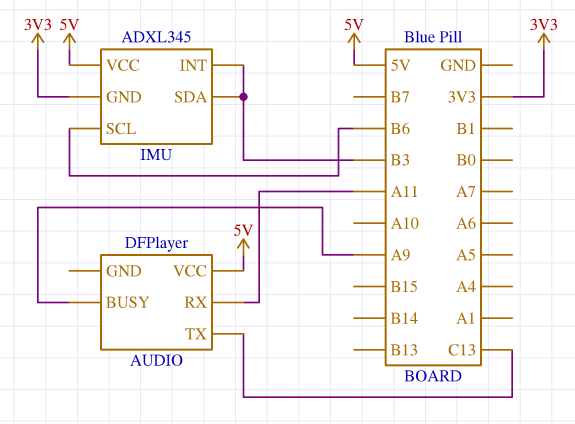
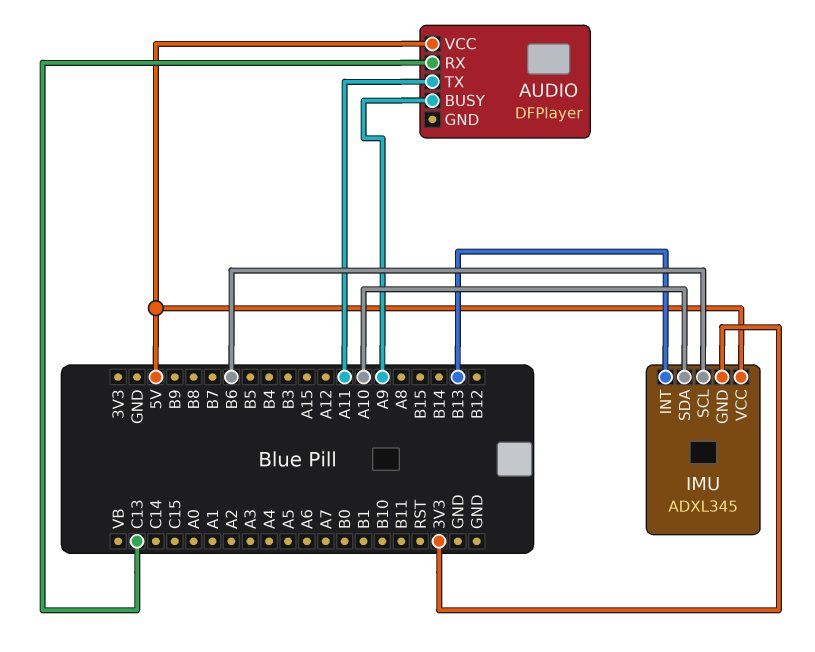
AUDIO pin RX: A11 -> C13
AUDIO pin TX: C13 -> A11
IMU pin INT: B3 -> B13
IMU pin SDA: B3 -> A10

